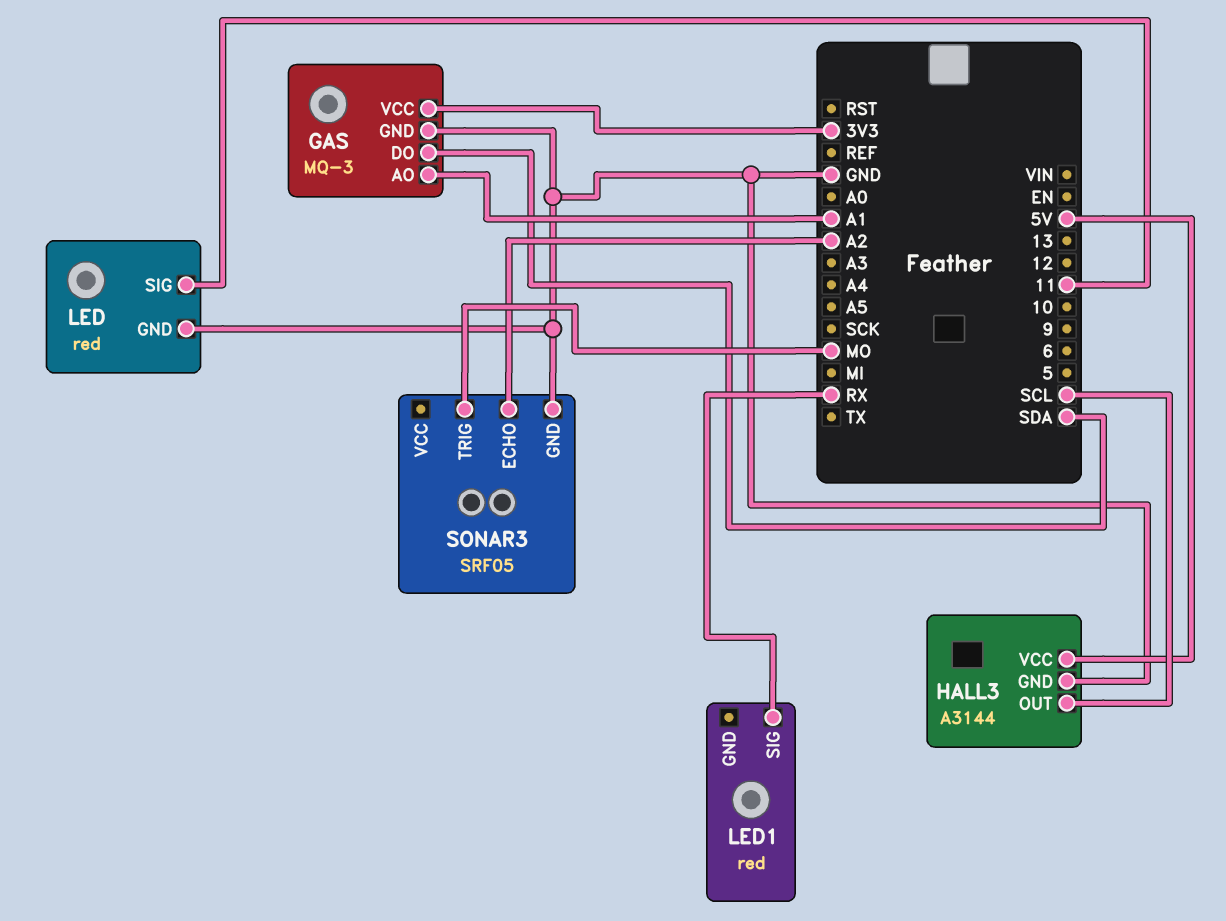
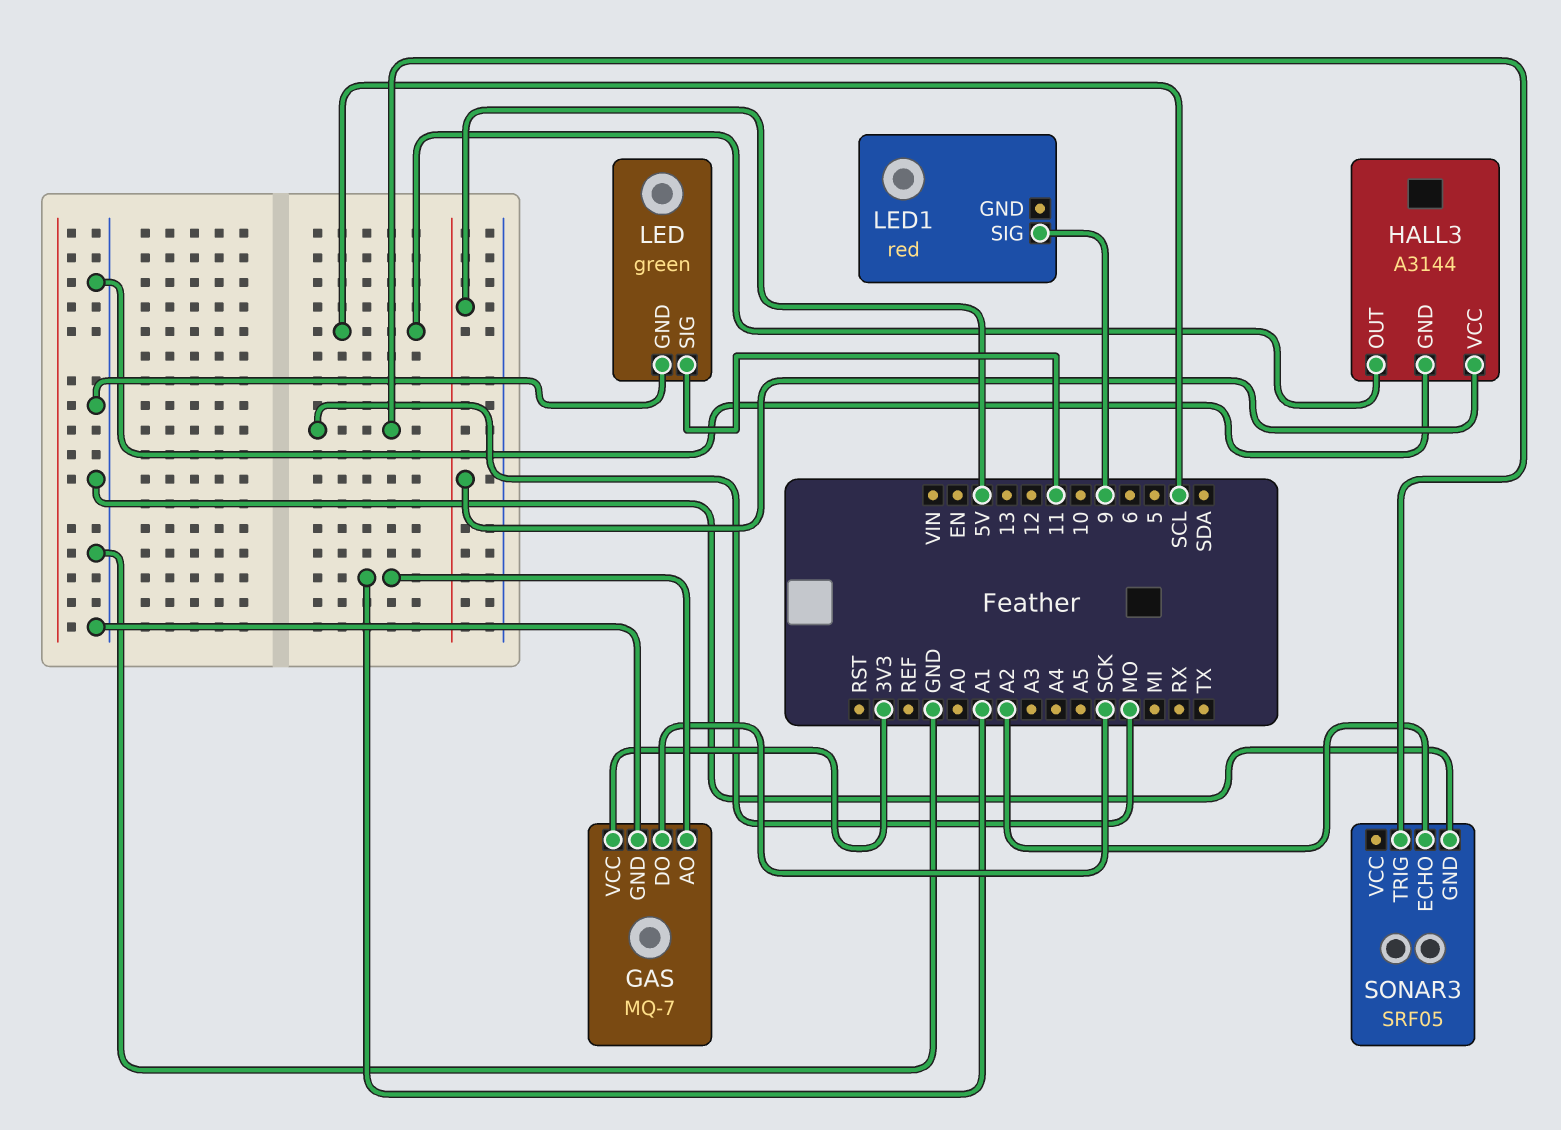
GAS: MQ-3 -> MQ-7
GAS pin DO: SDA -> SCK
LED: red -> green
LED1 pin SIG: RX -> 9

